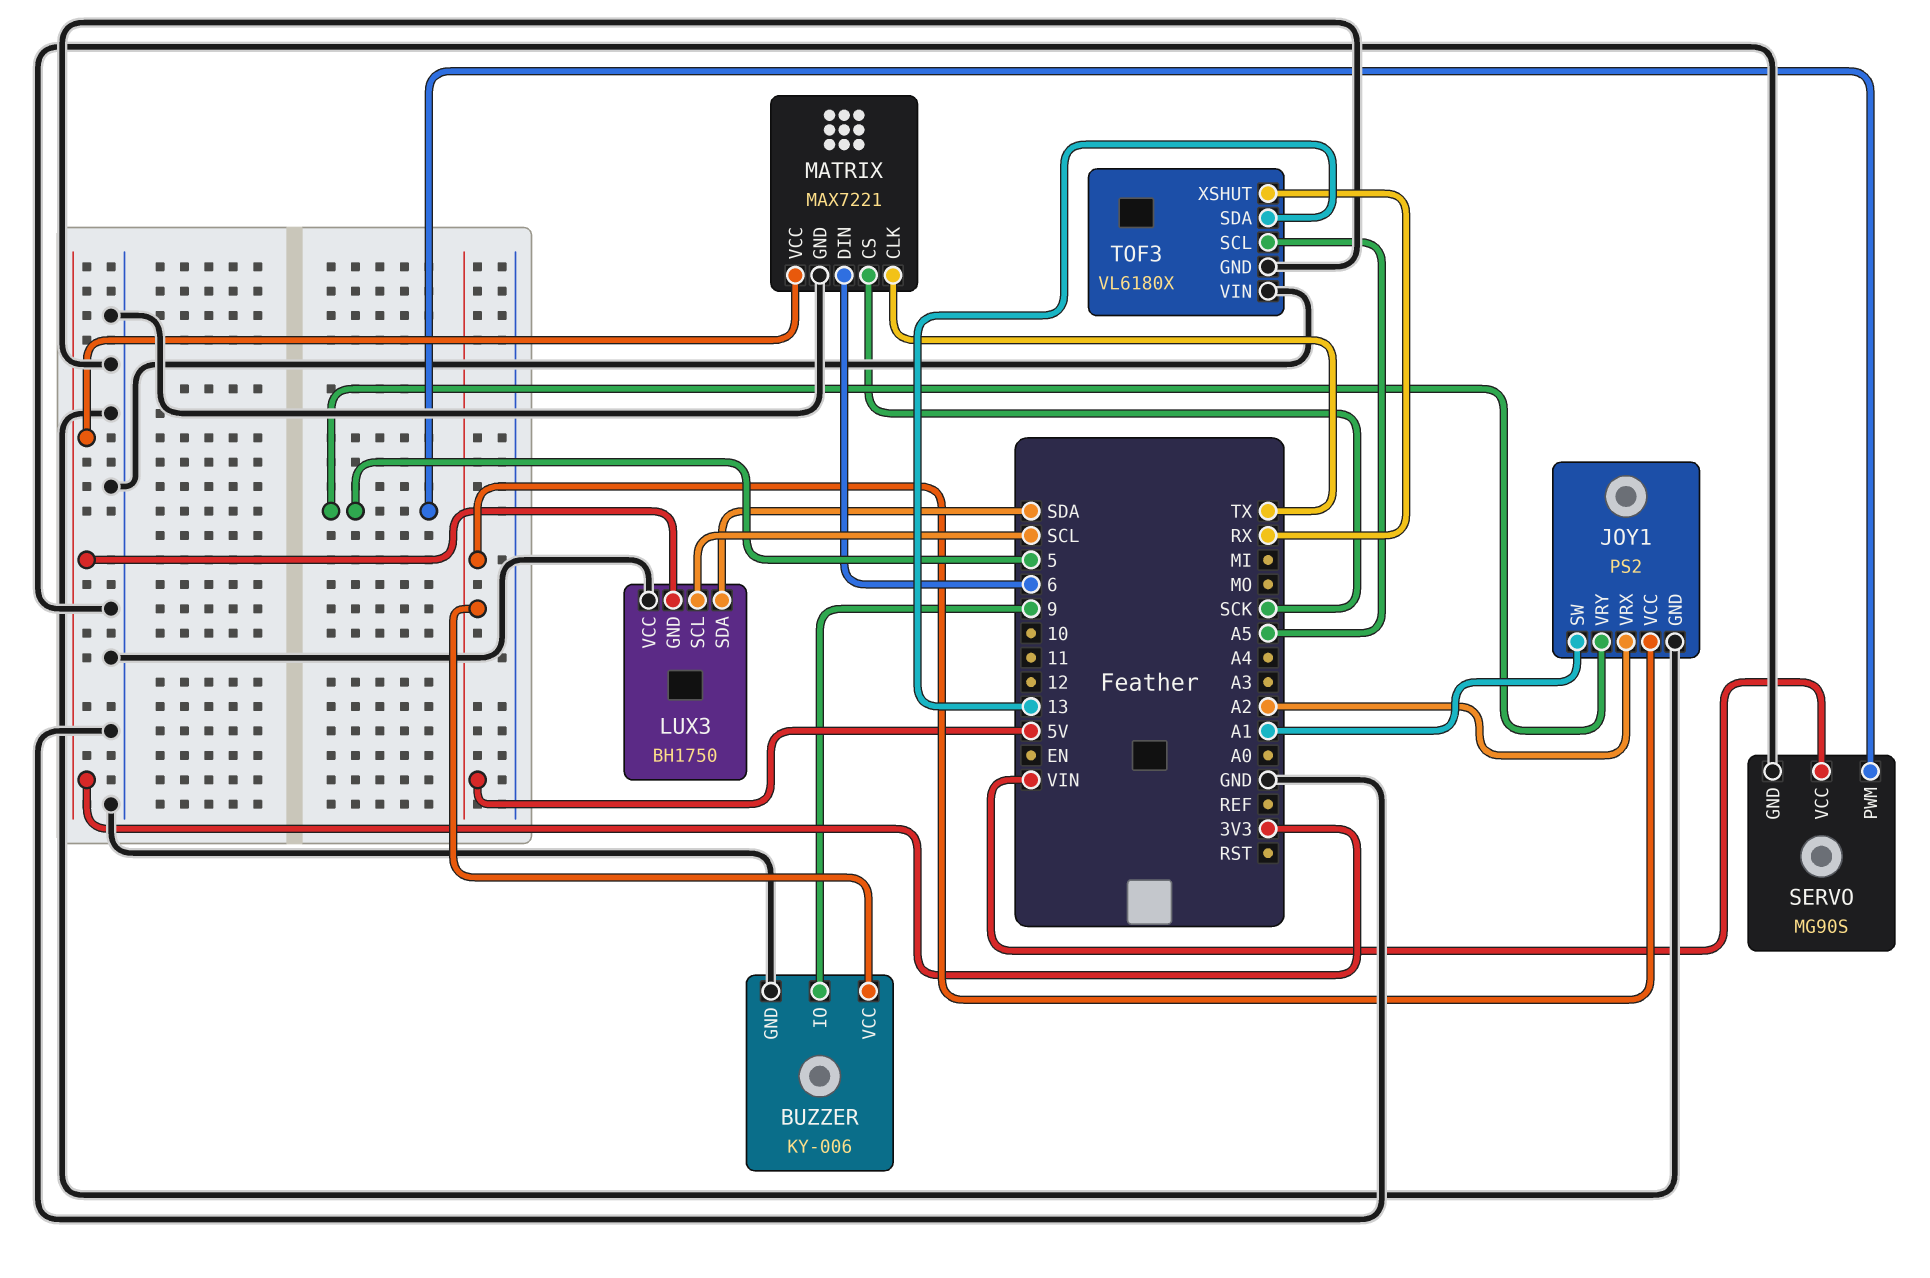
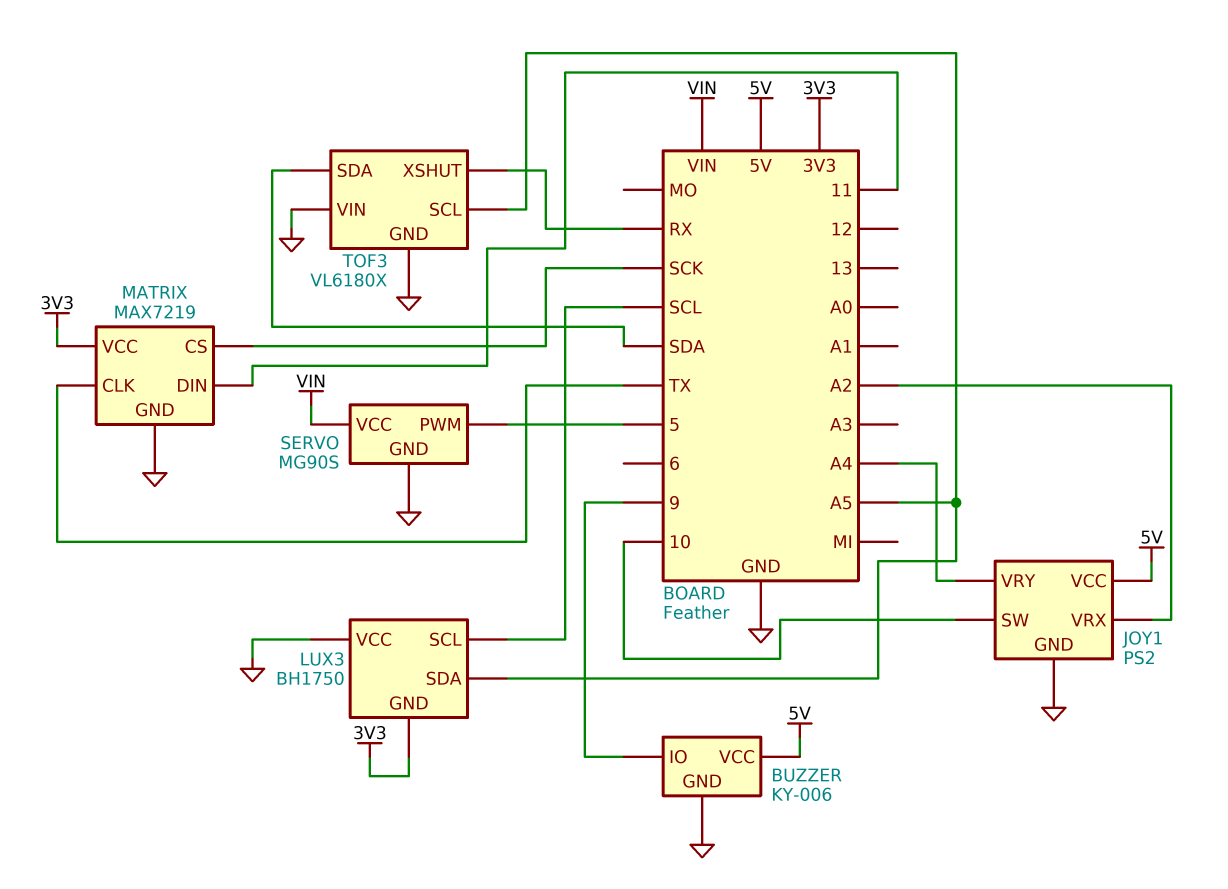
JOY1 pin SW: A1 -> 10
JOY1 pin VRY: 5 -> A4
LUX3 pin SDA: SDA -> A5
MATRIX: MAX7221 -> MAX7219
MATRIX pin DIN: 6 -> 11
TOF3 pin SDA: 13 -> SDA

